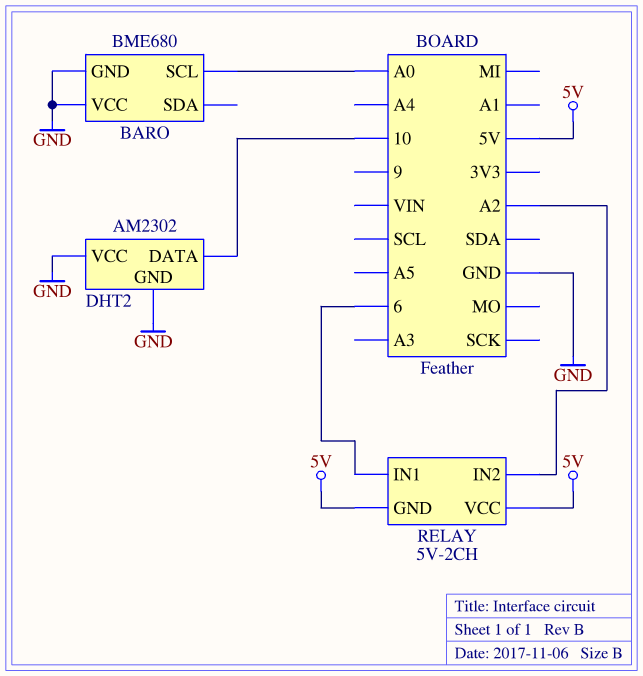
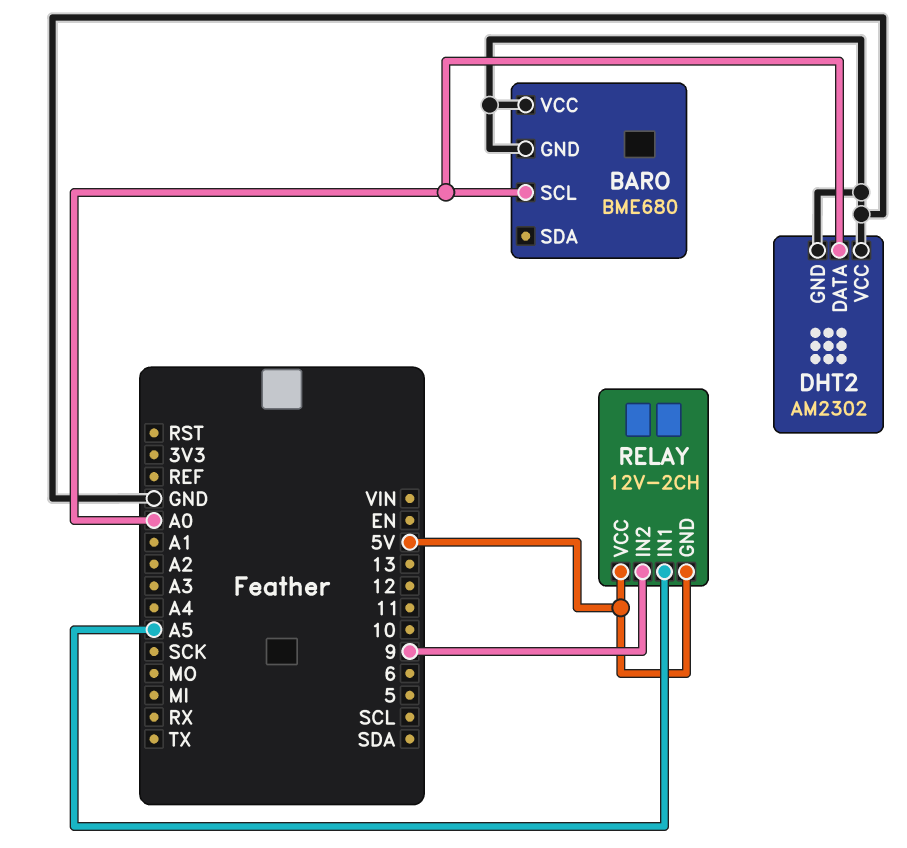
DHT2 pin DATA: 10 -> A0
RELAY: 5V-2CH -> 12V-2CH
RELAY pin IN1: 6 -> A5
RELAY pin IN2: A2 -> 9

